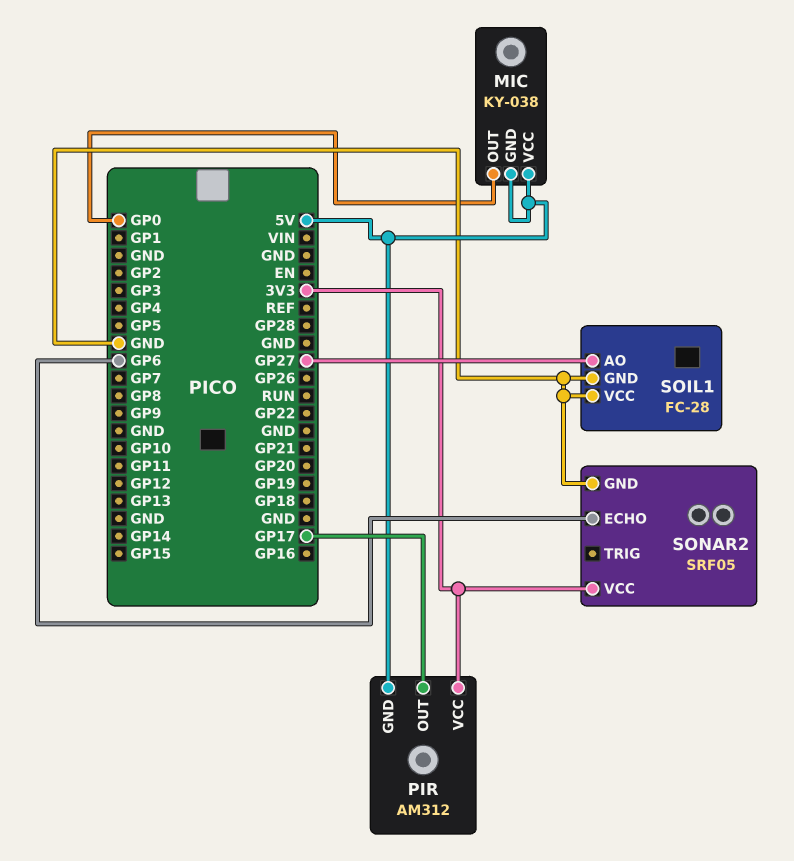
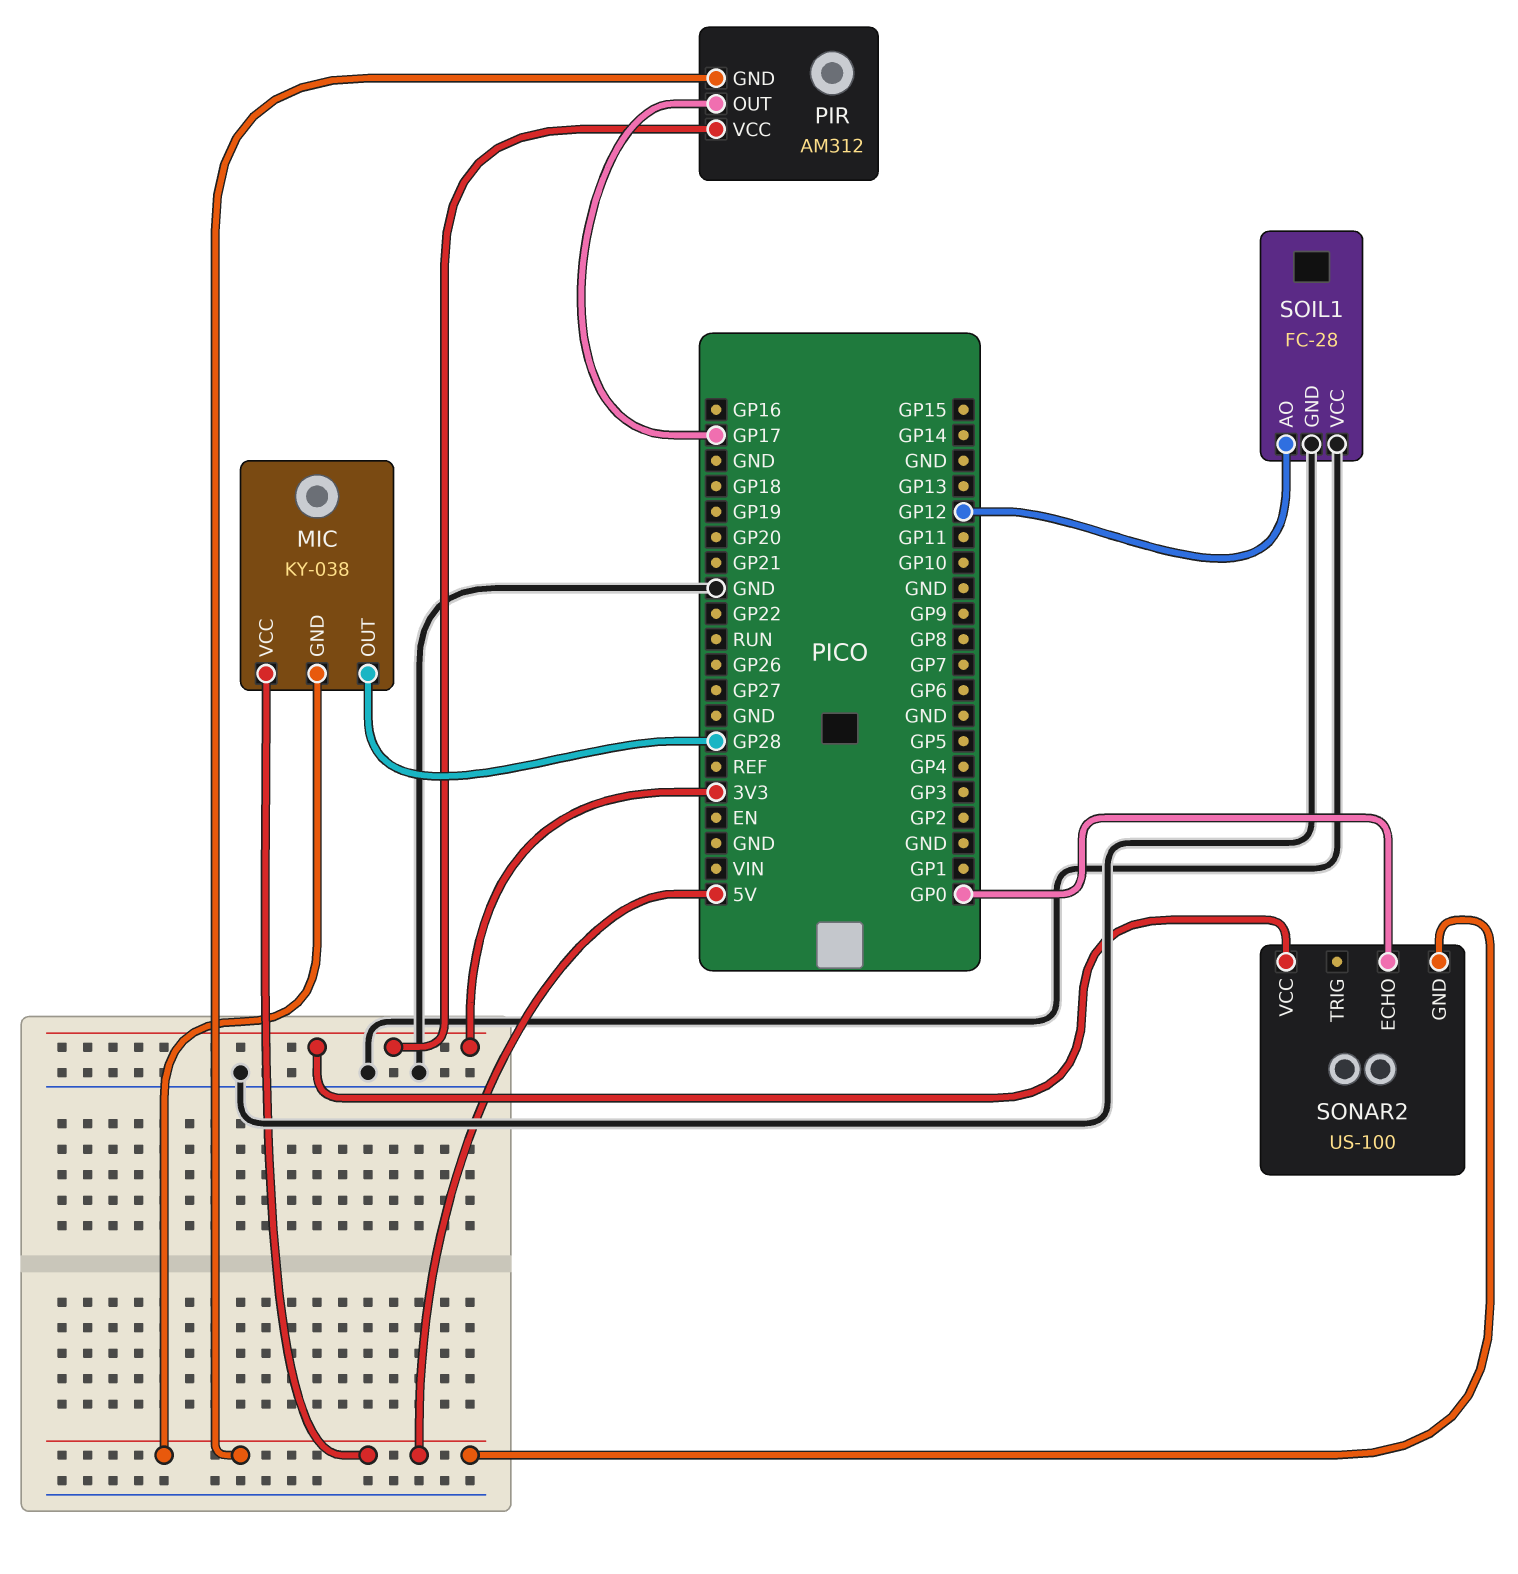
MIC pin OUT: GP0 -> GP28
SOIL1 pin AO: GP27 -> GP12
SONAR2: SRF05 -> US-100
SONAR2 pin ECHO: GP6 -> GP0
SONAR2 pin GND: GND -> 5V

